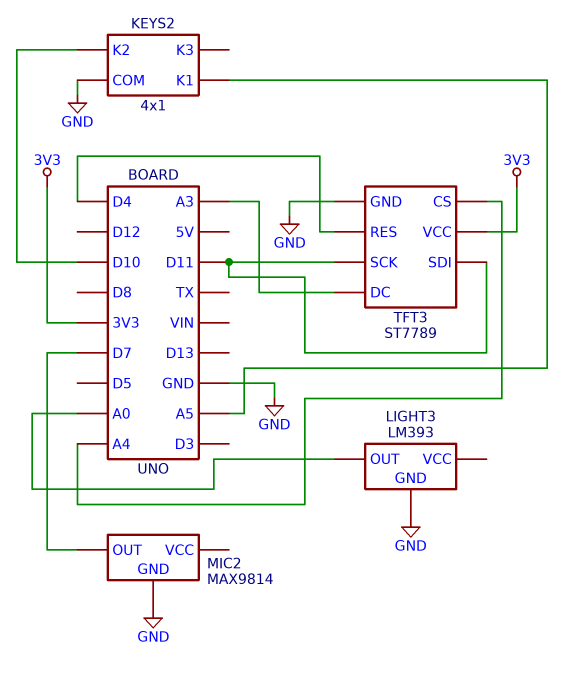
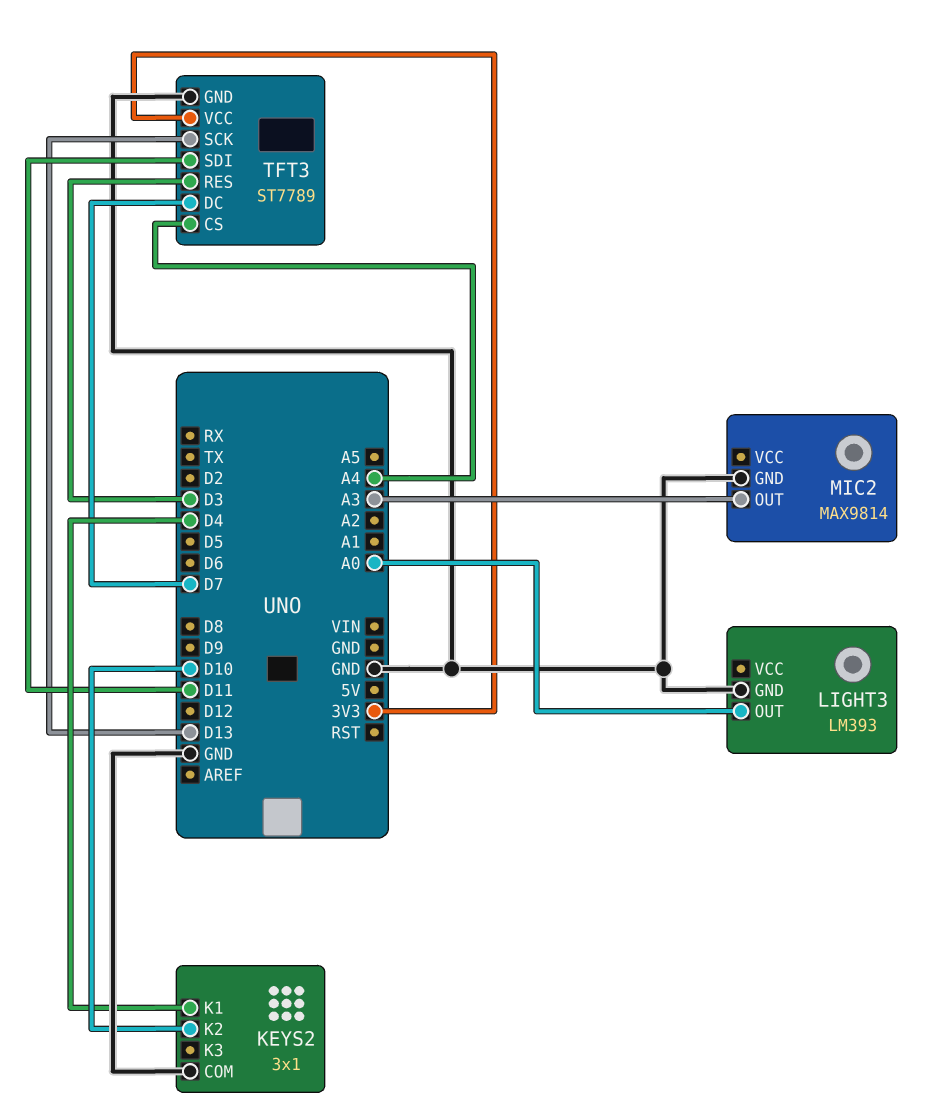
KEYS2: 4x1 -> 3x1
KEYS2 pin K1: A5 -> D4
MIC2 pin OUT: D7 -> A3
TFT3 pin DC: A3 -> D7
TFT3 pin RES: D4 -> D3
TFT3 pin SCK: D11 -> D13

